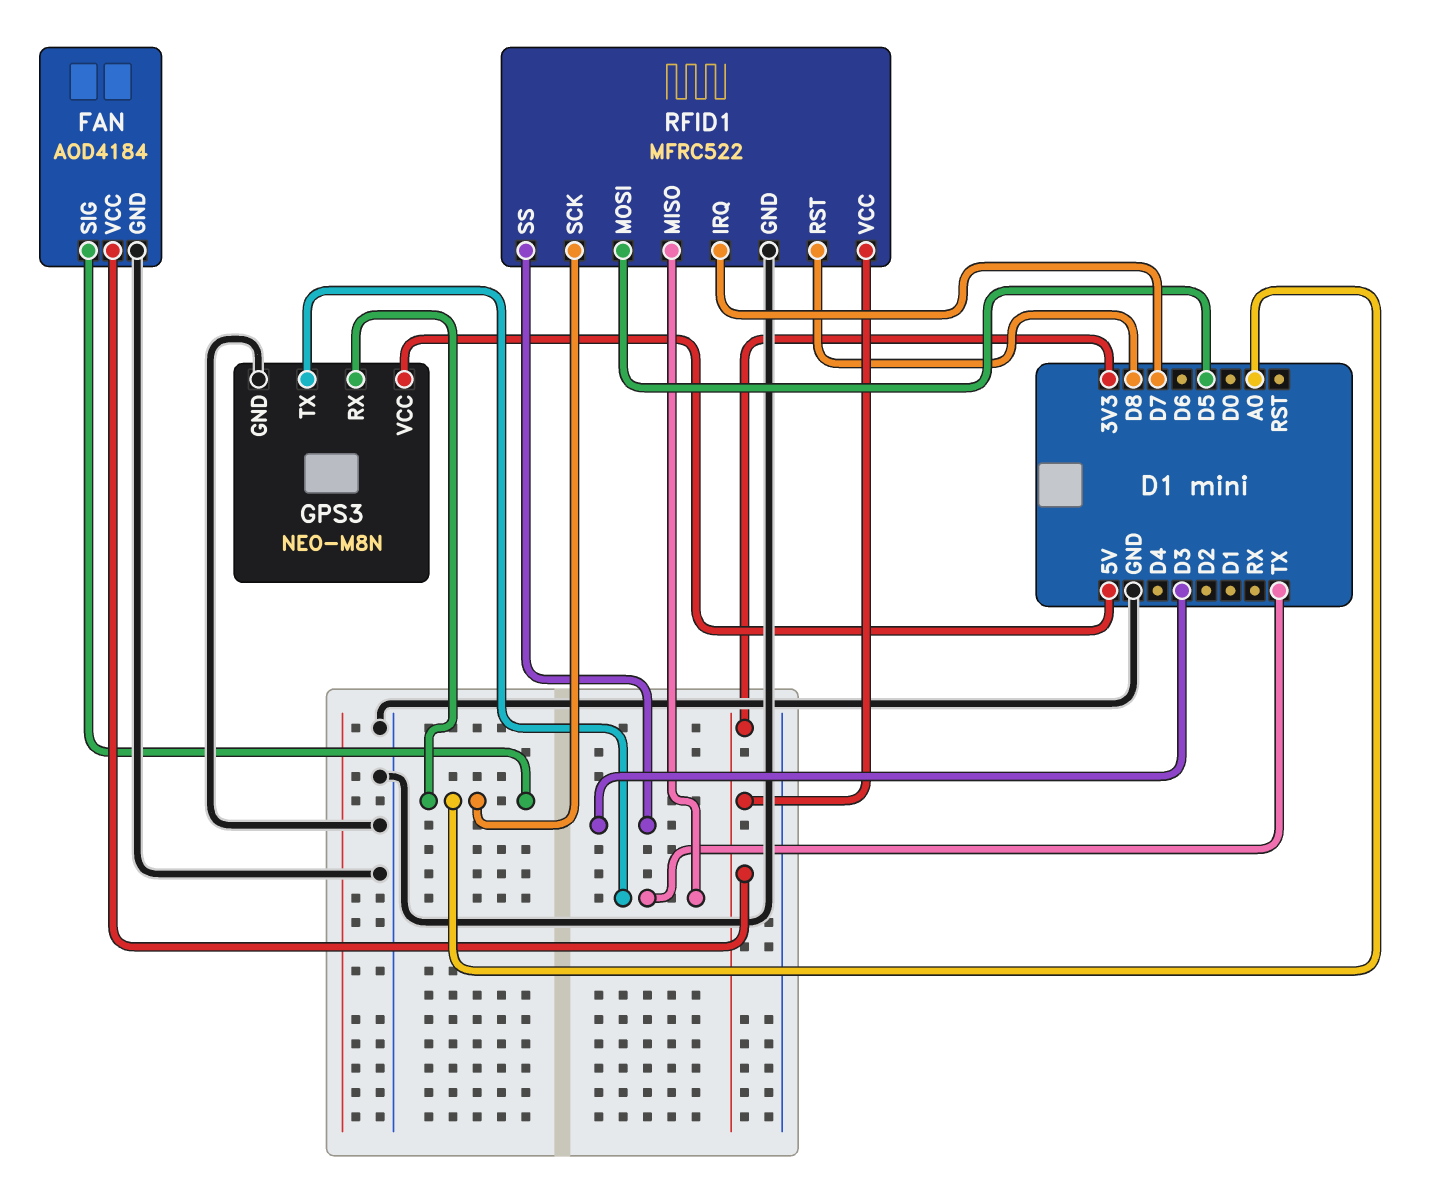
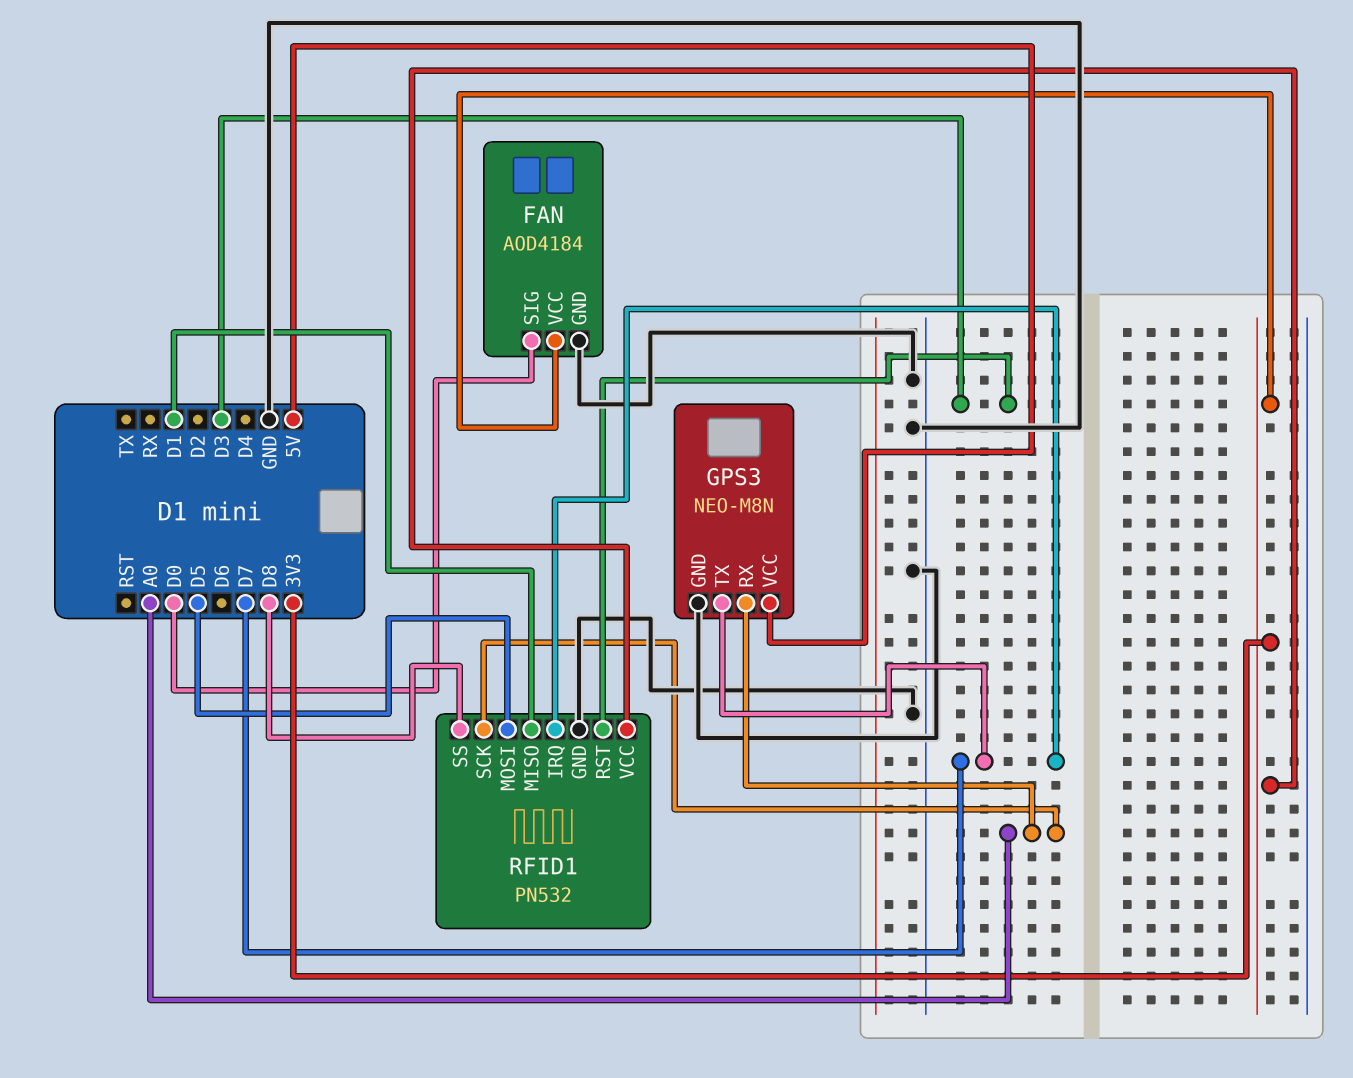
FAN pin SIG: A0 -> D0
GPS3 pin TX: TX -> D7
RFID1: MFRC522 -> PN532
RFID1 pin MISO: TX -> D1
RFID1 pin RST: D8 -> D3
RFID1 pin SS: D3 -> D8

